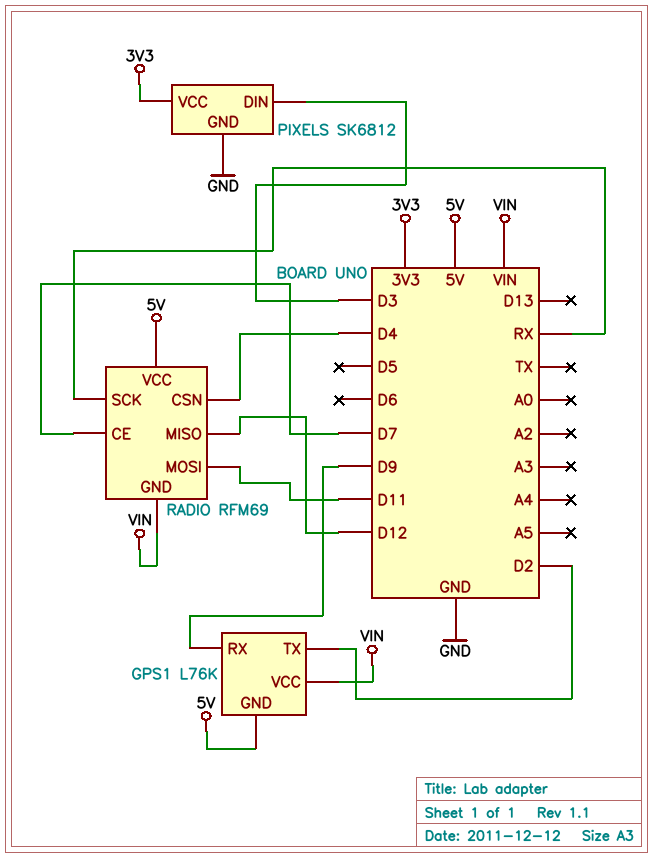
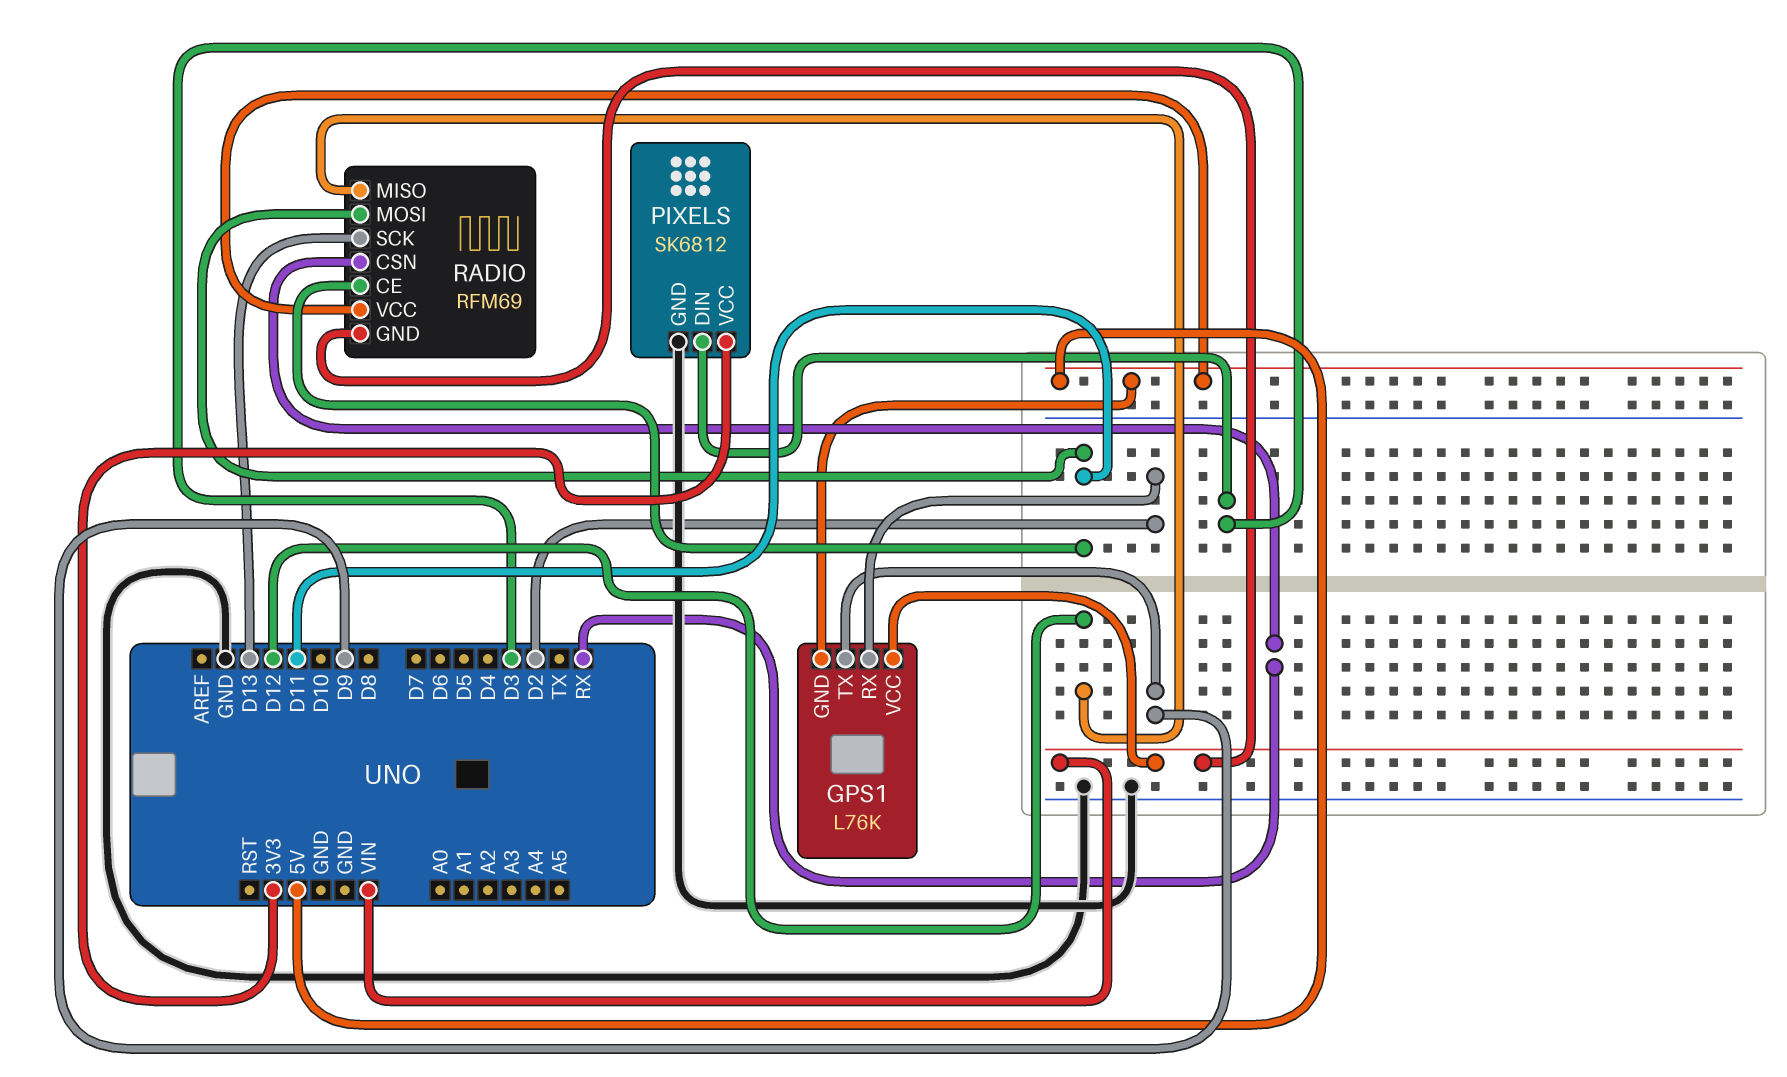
GPS1 pin RX: D9 -> D2
GPS1 pin TX: D2 -> D9
RADIO pin CE: D7 -> D11
RADIO pin CSN: D4 -> RX
RADIO pin SCK: RX -> D13

